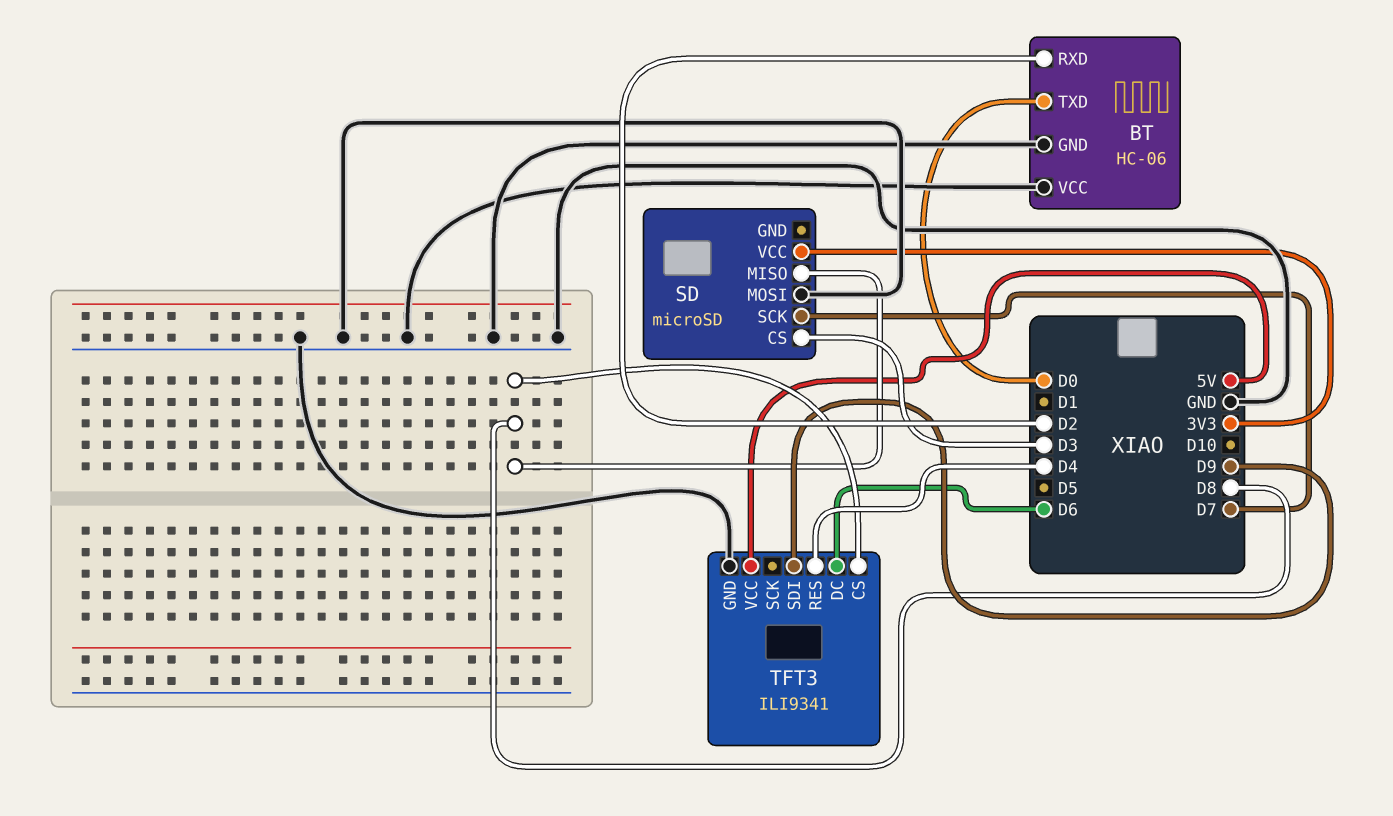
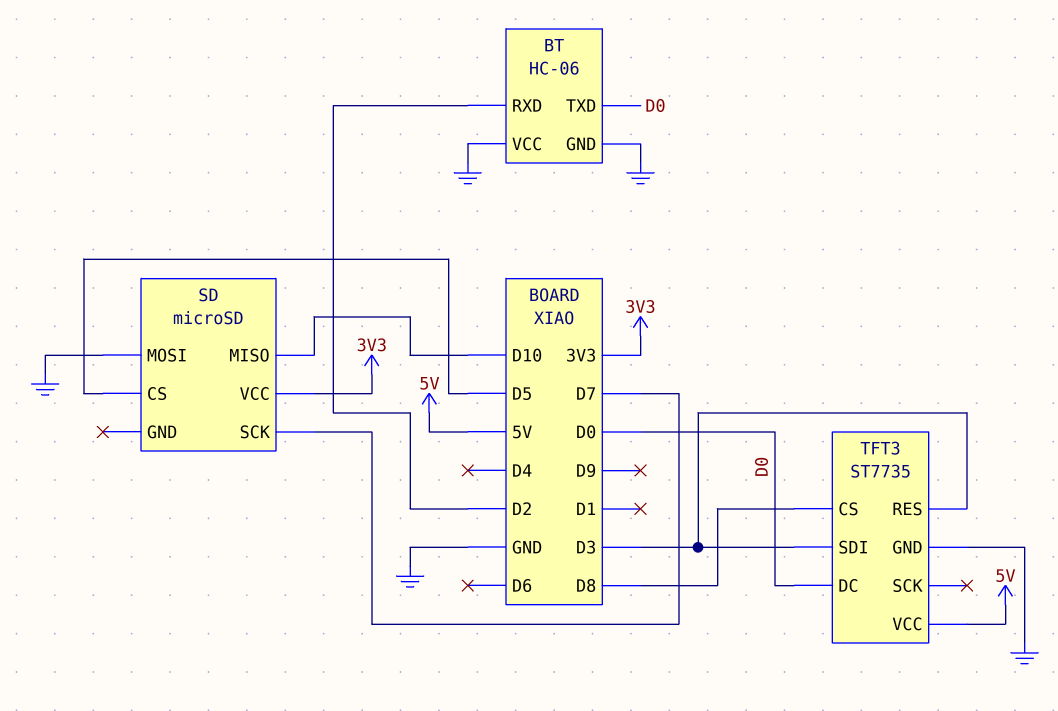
SD pin CS: D3 -> D5
SD pin MISO: D8 -> D10
TFT3: ILI9341 -> ST7735
TFT3 pin DC: D6 -> D0
TFT3 pin RES: D4 -> D3
TFT3 pin SDI: D9 -> D3

